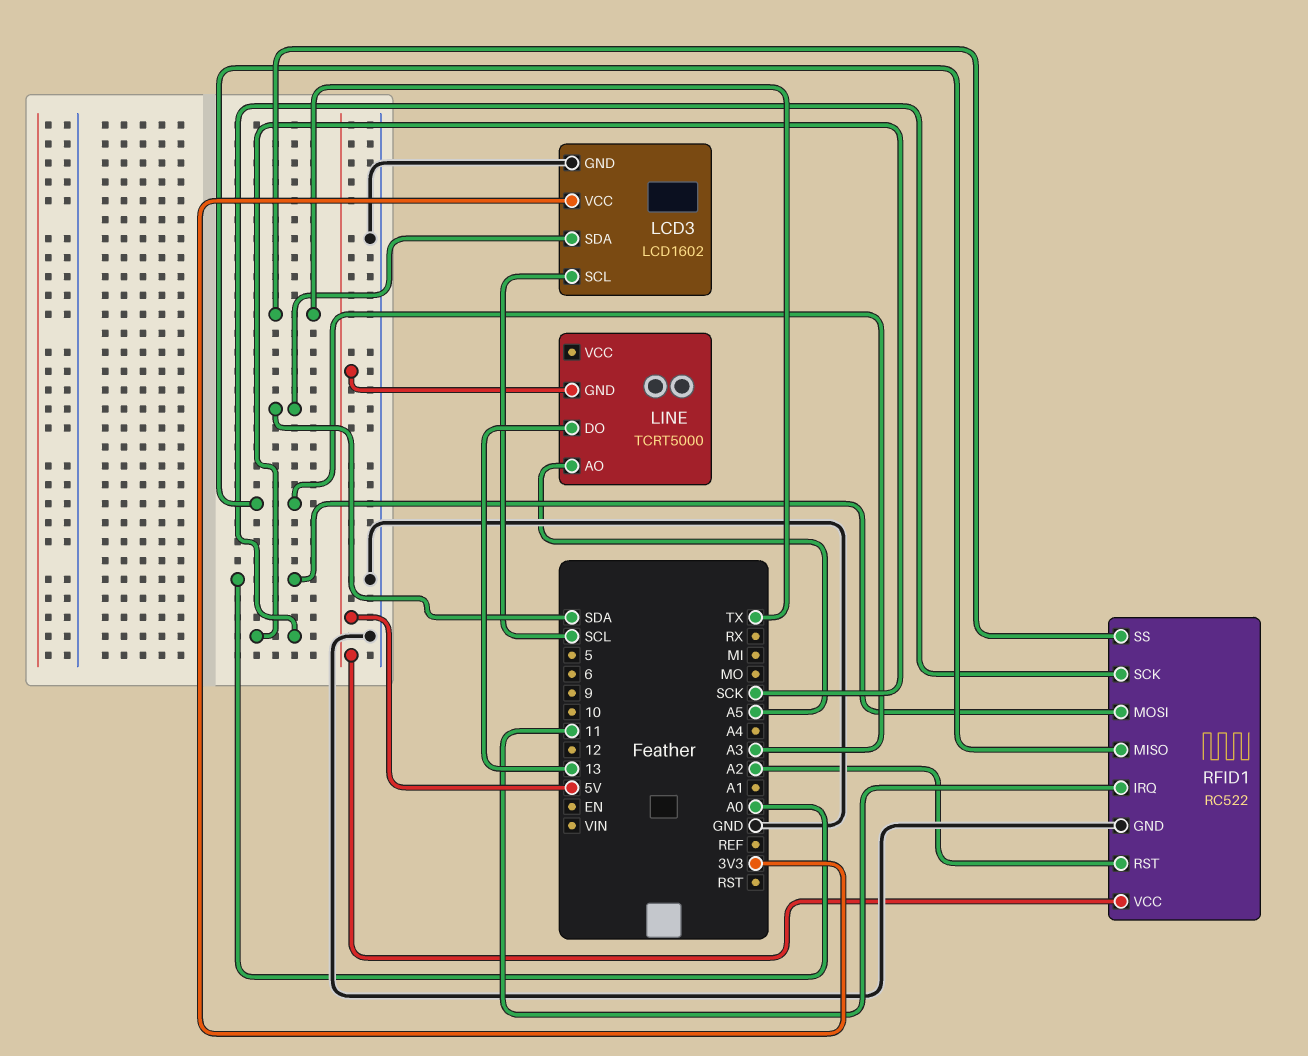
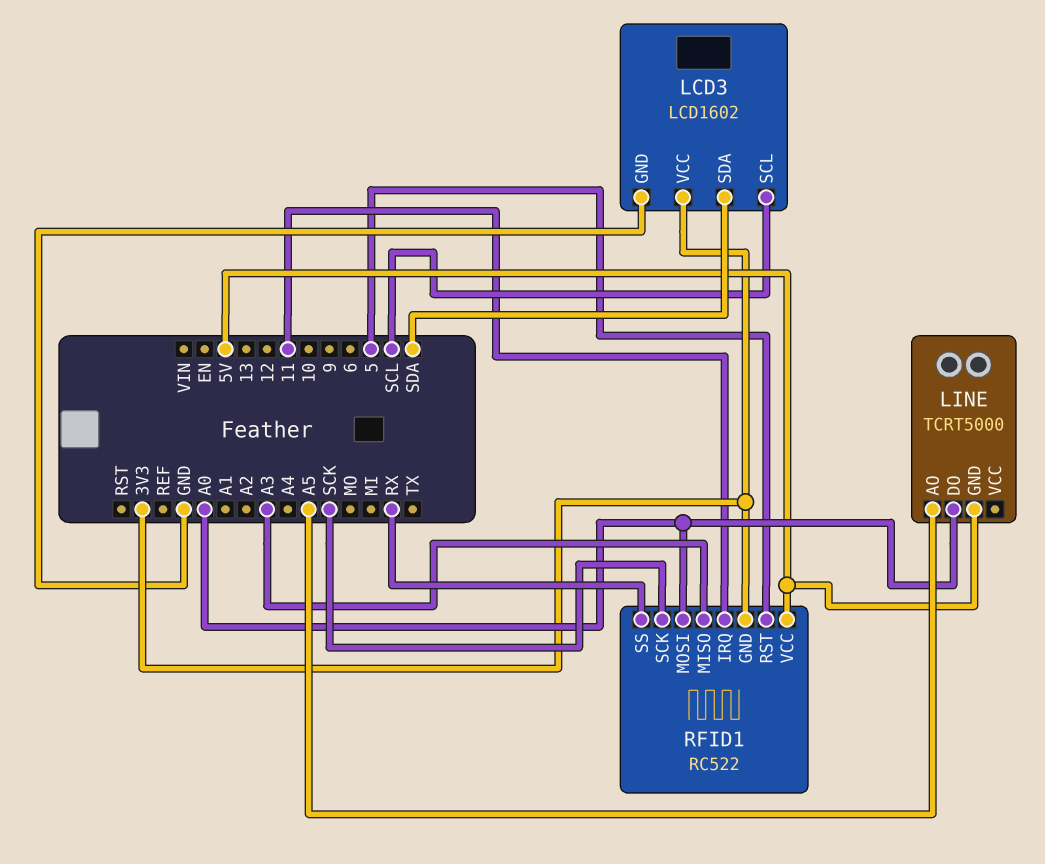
LINE pin DO: 13 -> A0
RFID1 pin GND: GND -> 3V3
RFID1 pin RST: A2 -> 5
RFID1 pin SS: TX -> RX

